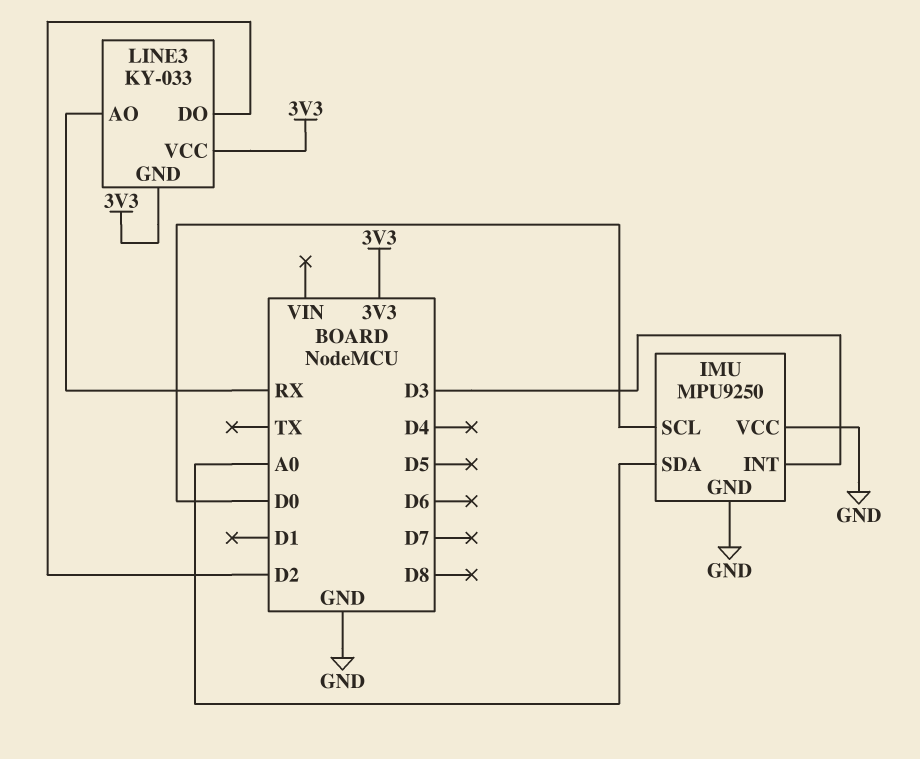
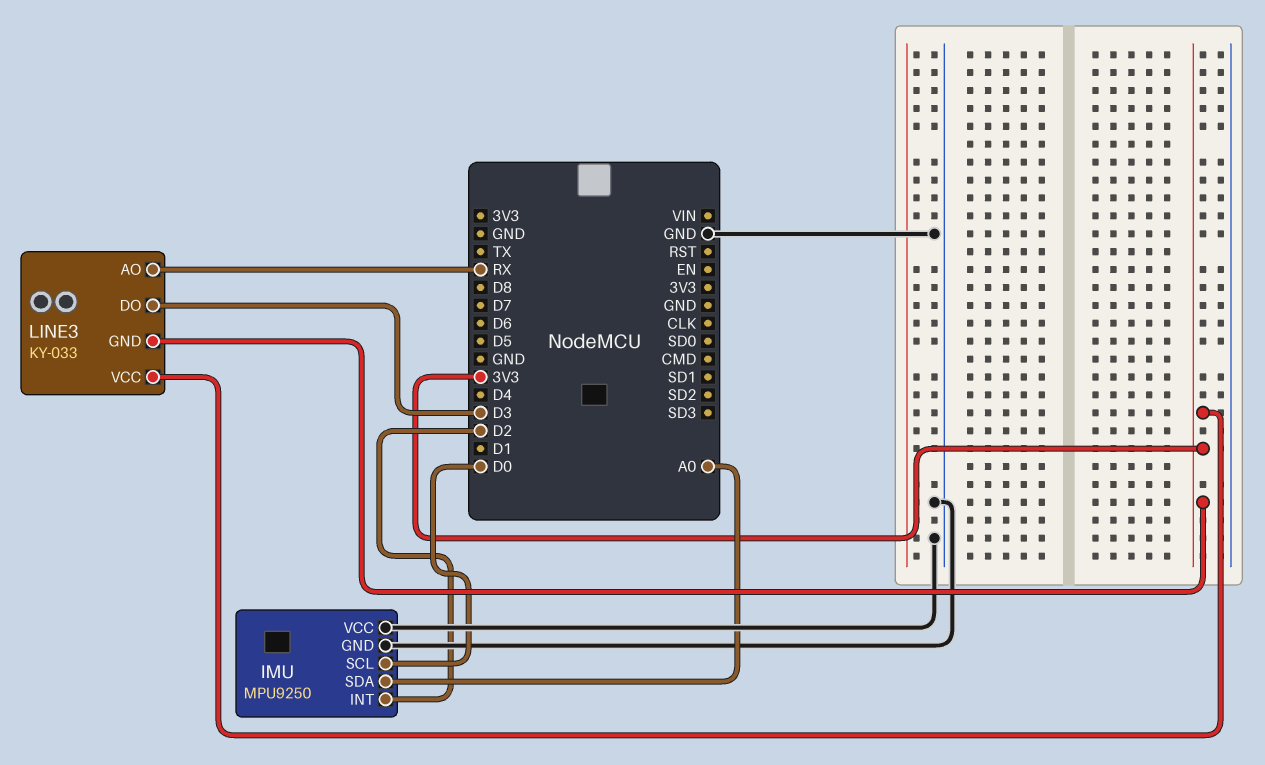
IMU pin INT: D3 -> D2
LINE3 pin DO: D2 -> D3

